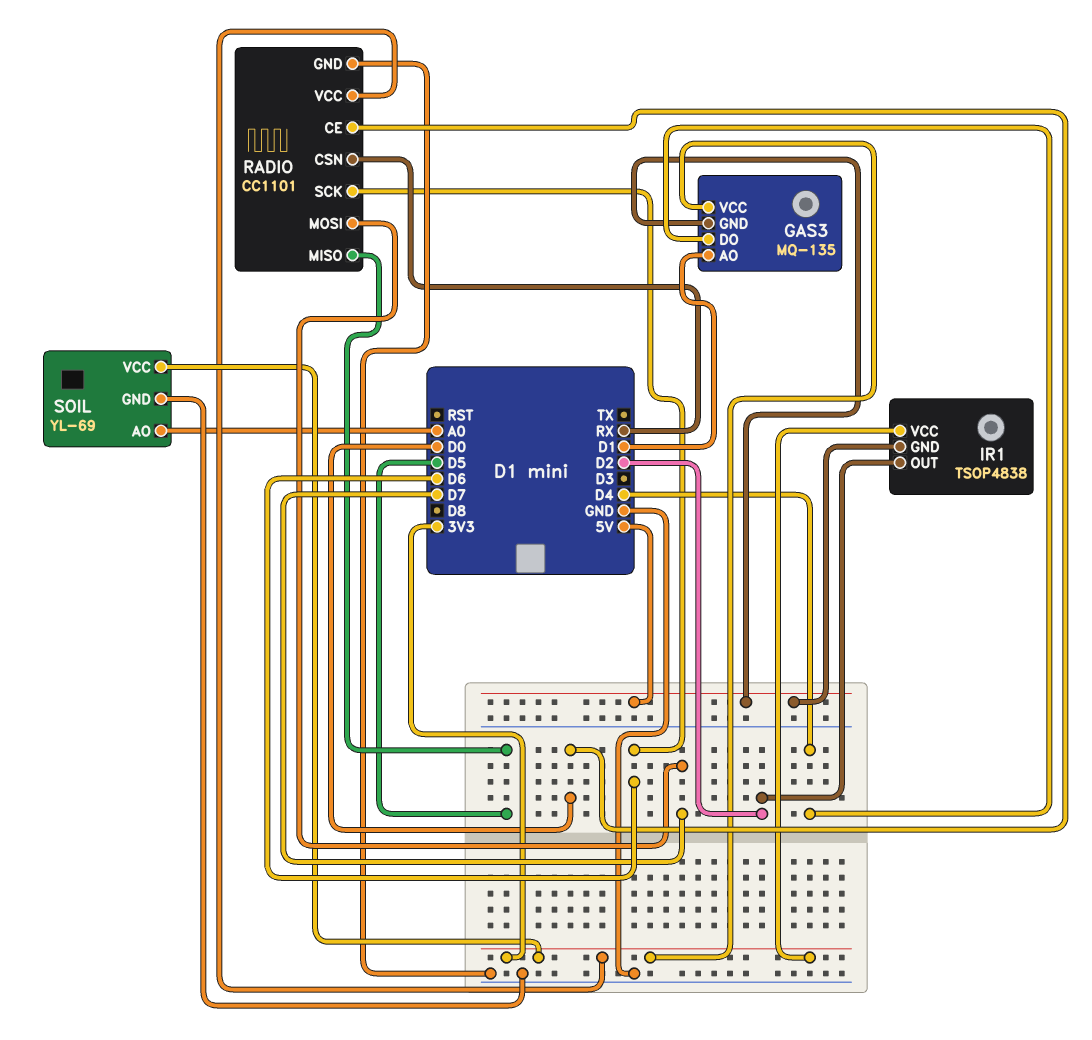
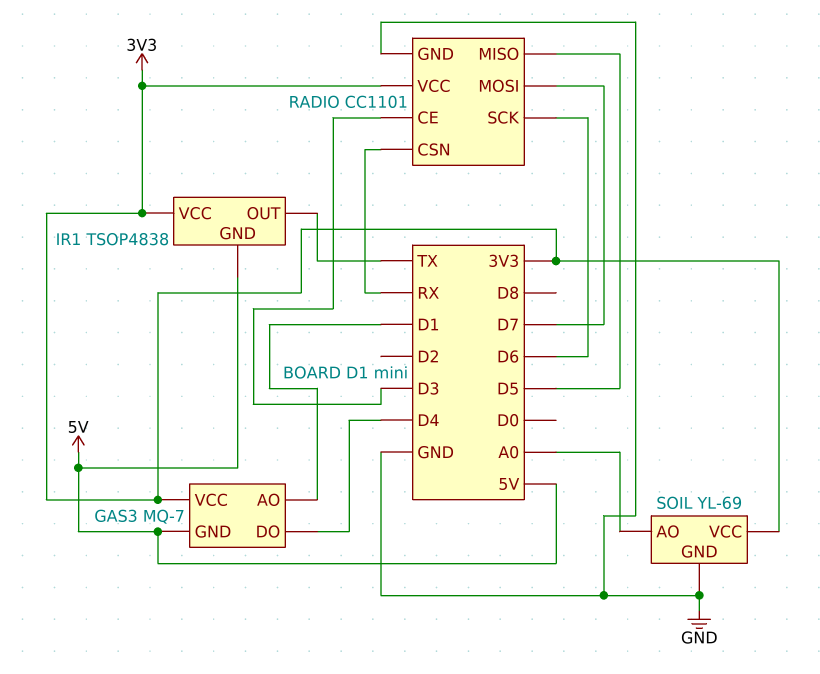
GAS3: MQ-135 -> MQ-7
IR1 pin OUT: D2 -> TX
RADIO pin CE: D0 -> D3

